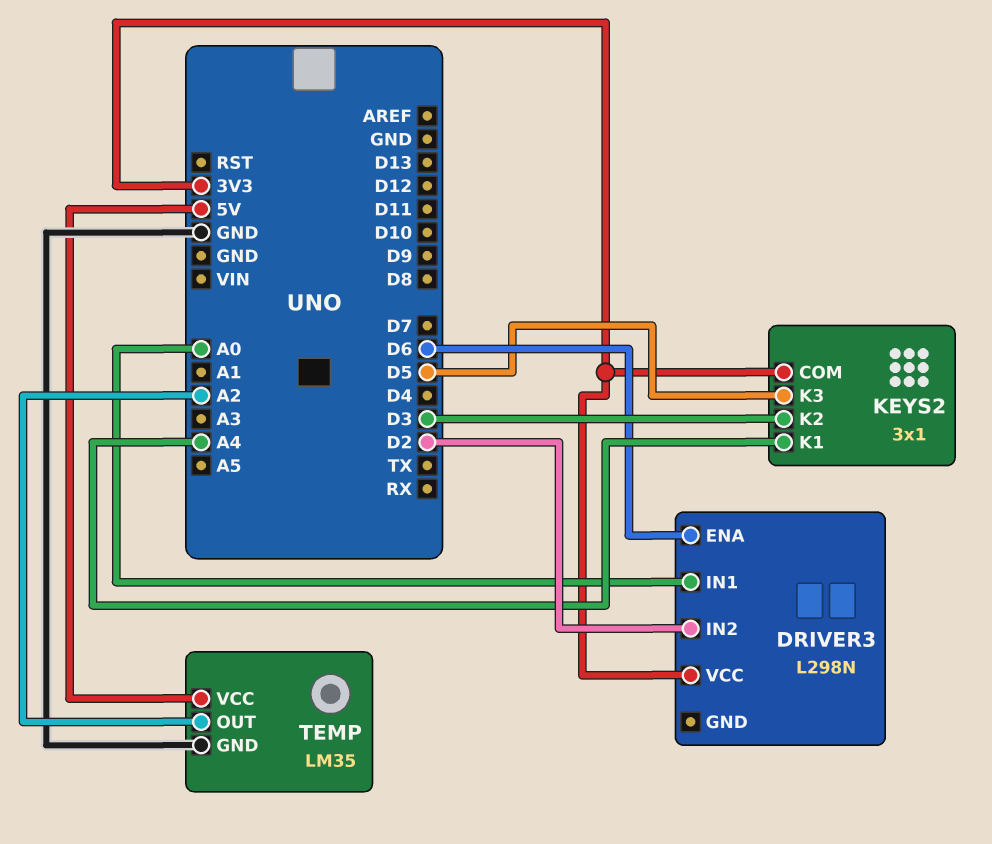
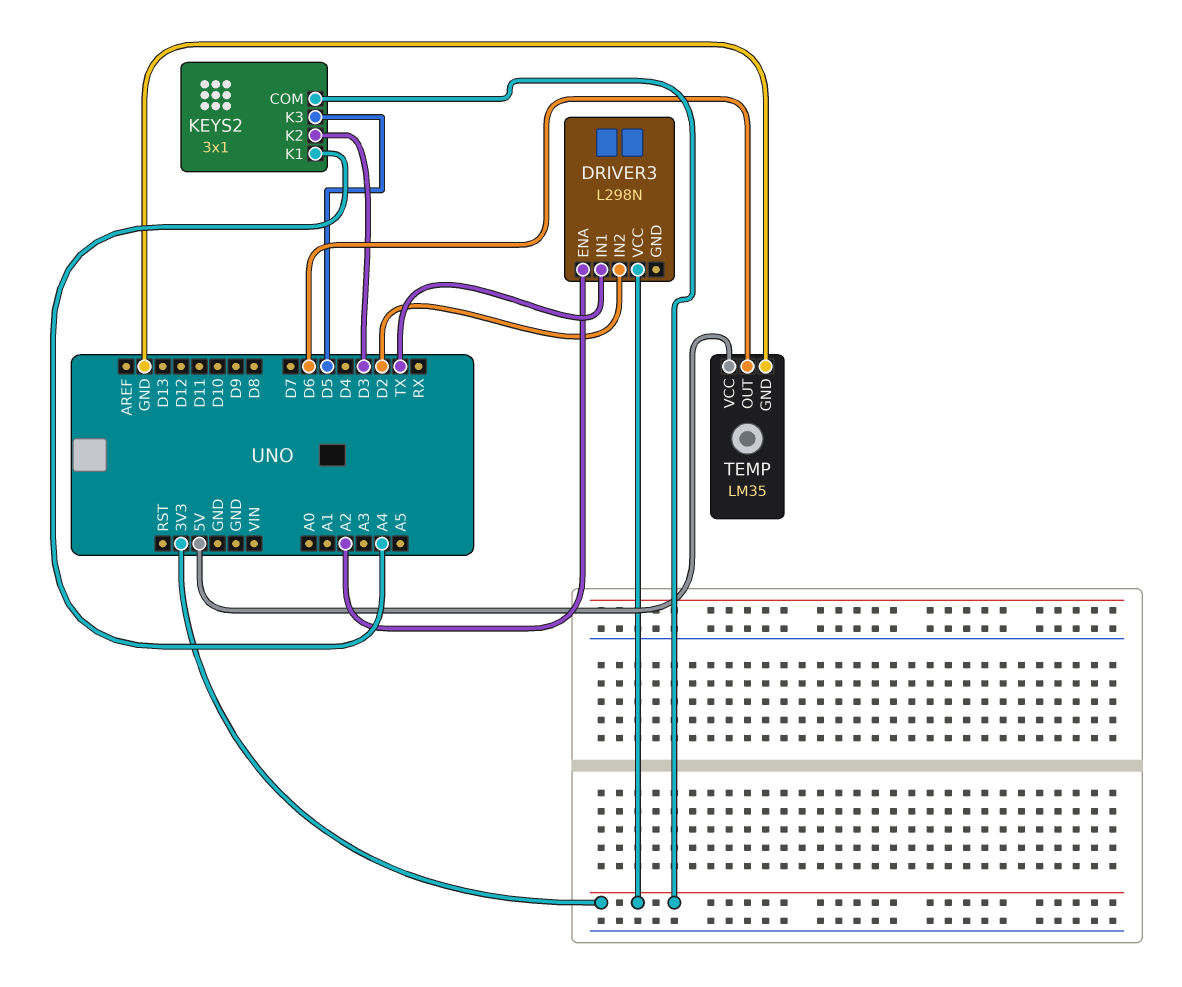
DRIVER3 pin ENA: D6 -> A2
DRIVER3 pin IN1: A0 -> TX
TEMP pin OUT: A2 -> D6

